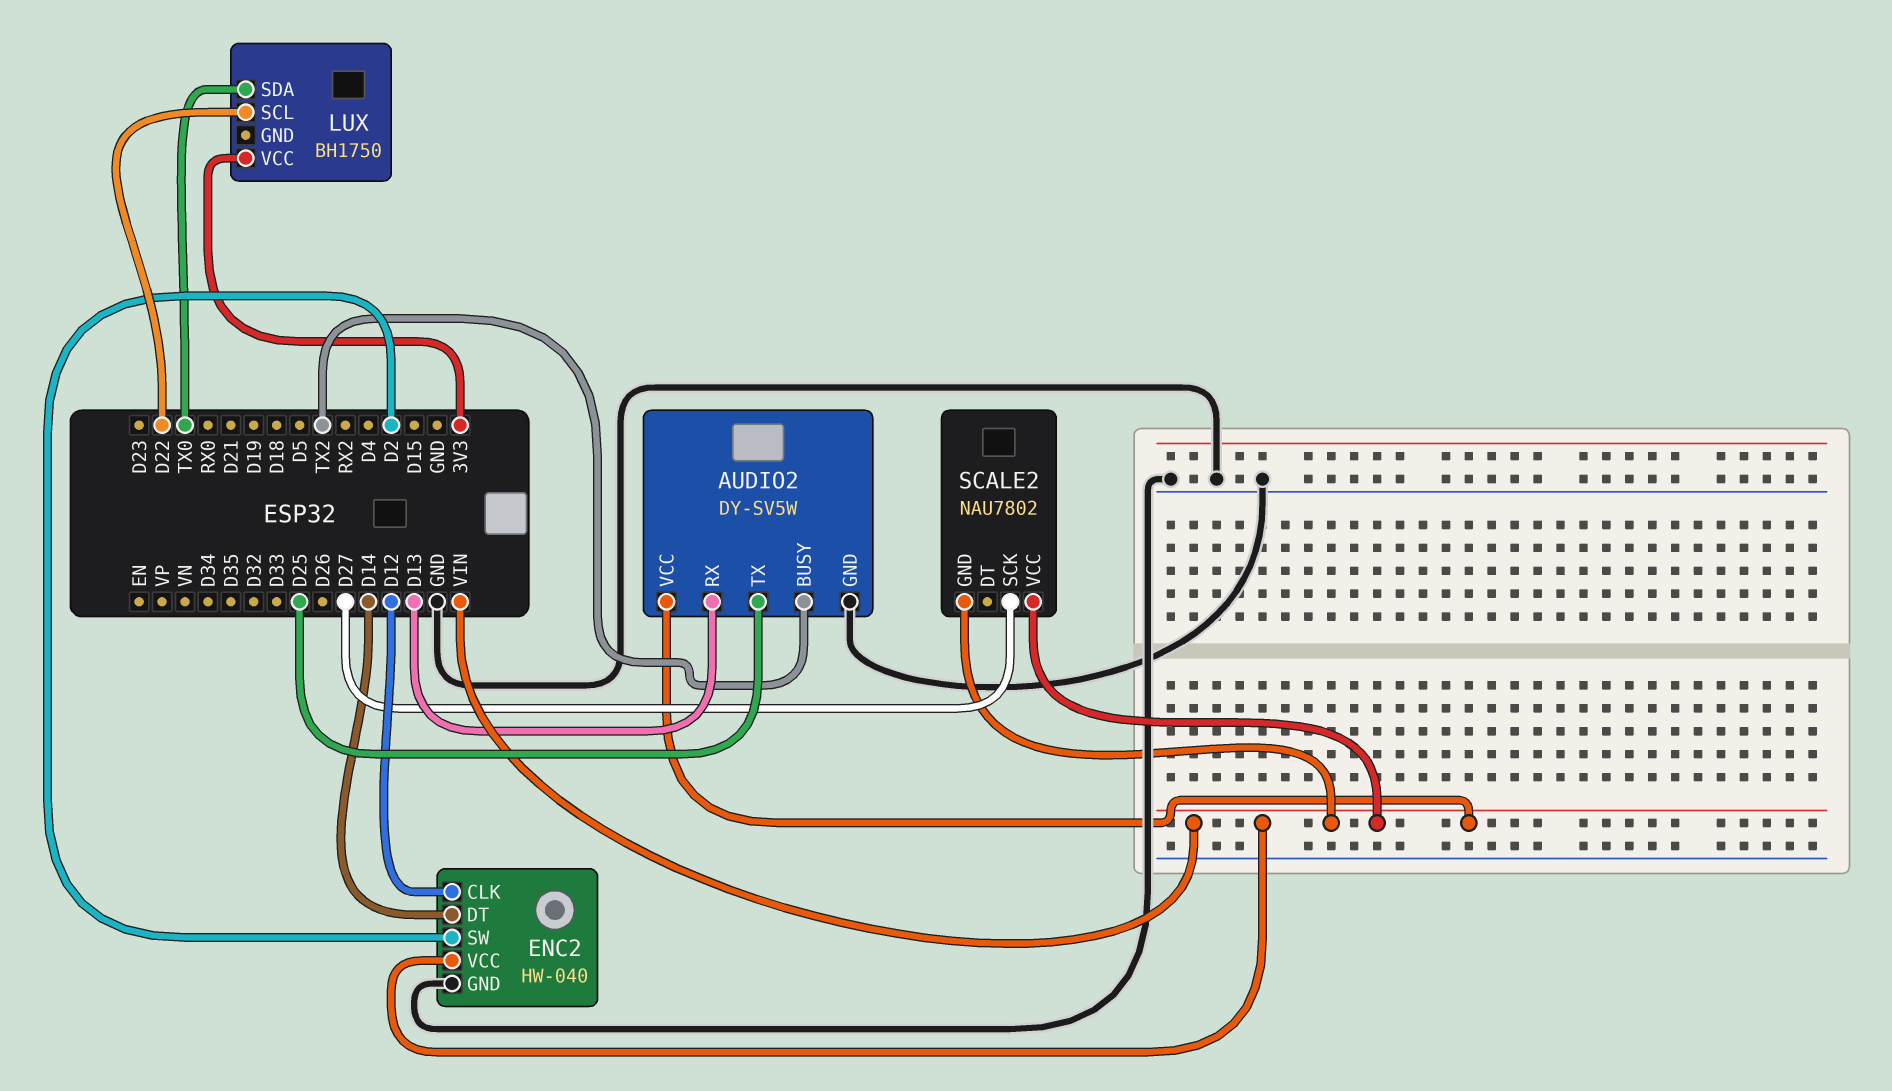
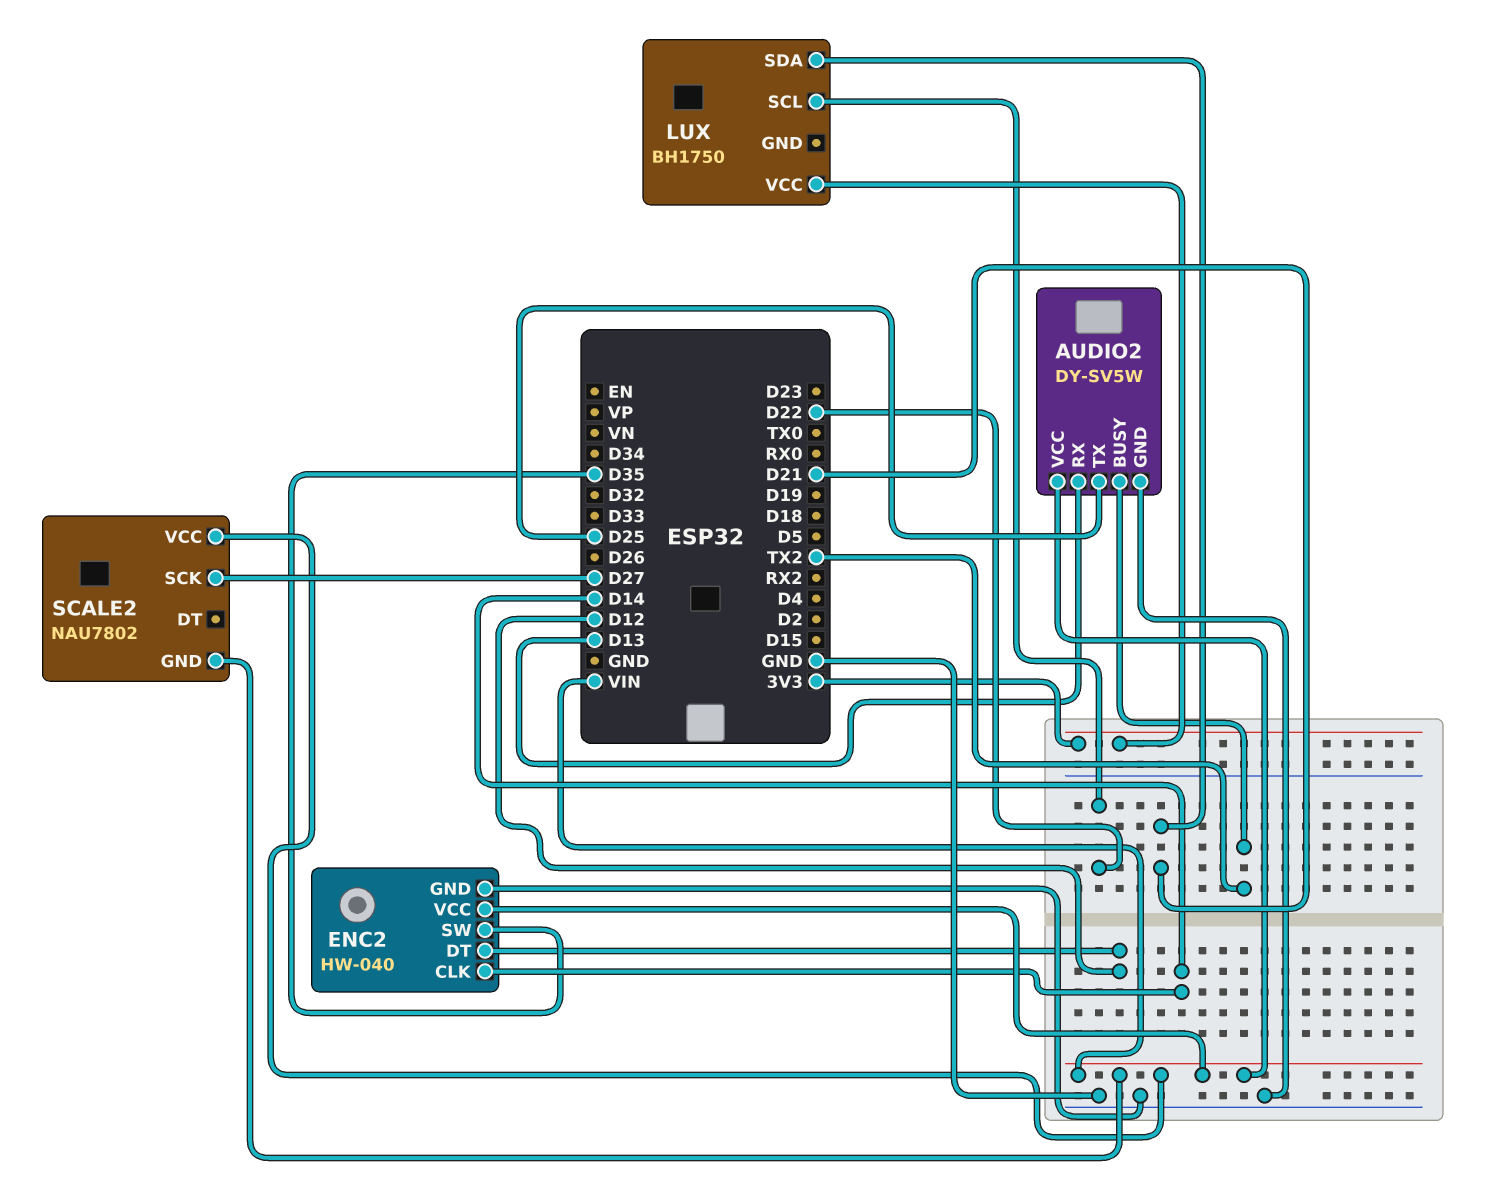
ENC2 pin CLK: D12 -> D14
ENC2 pin DT: D14 -> D12
ENC2 pin SW: D2 -> D35
LUX pin SDA: TX0 -> D21

